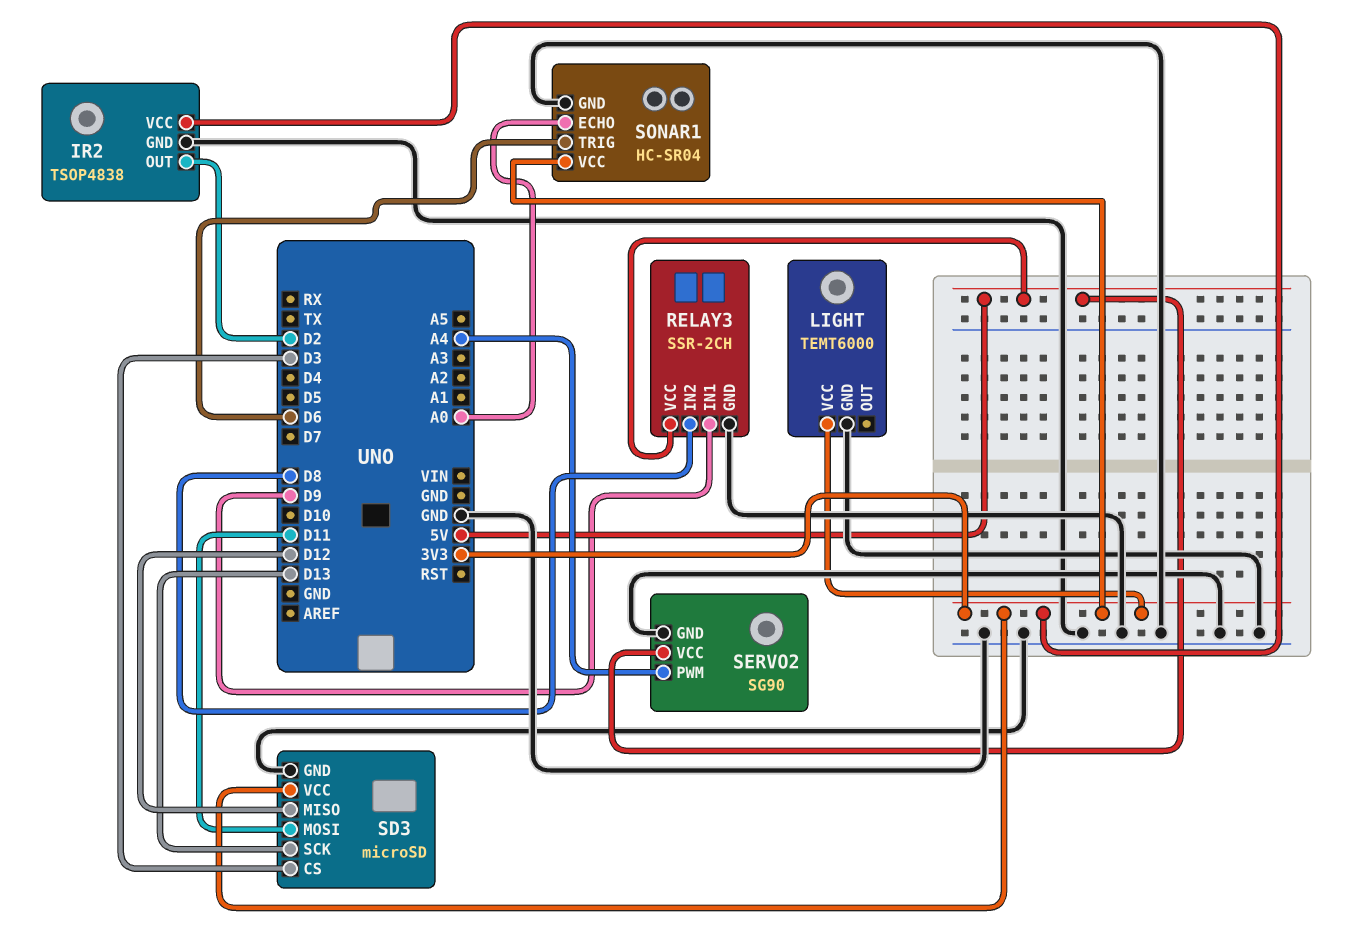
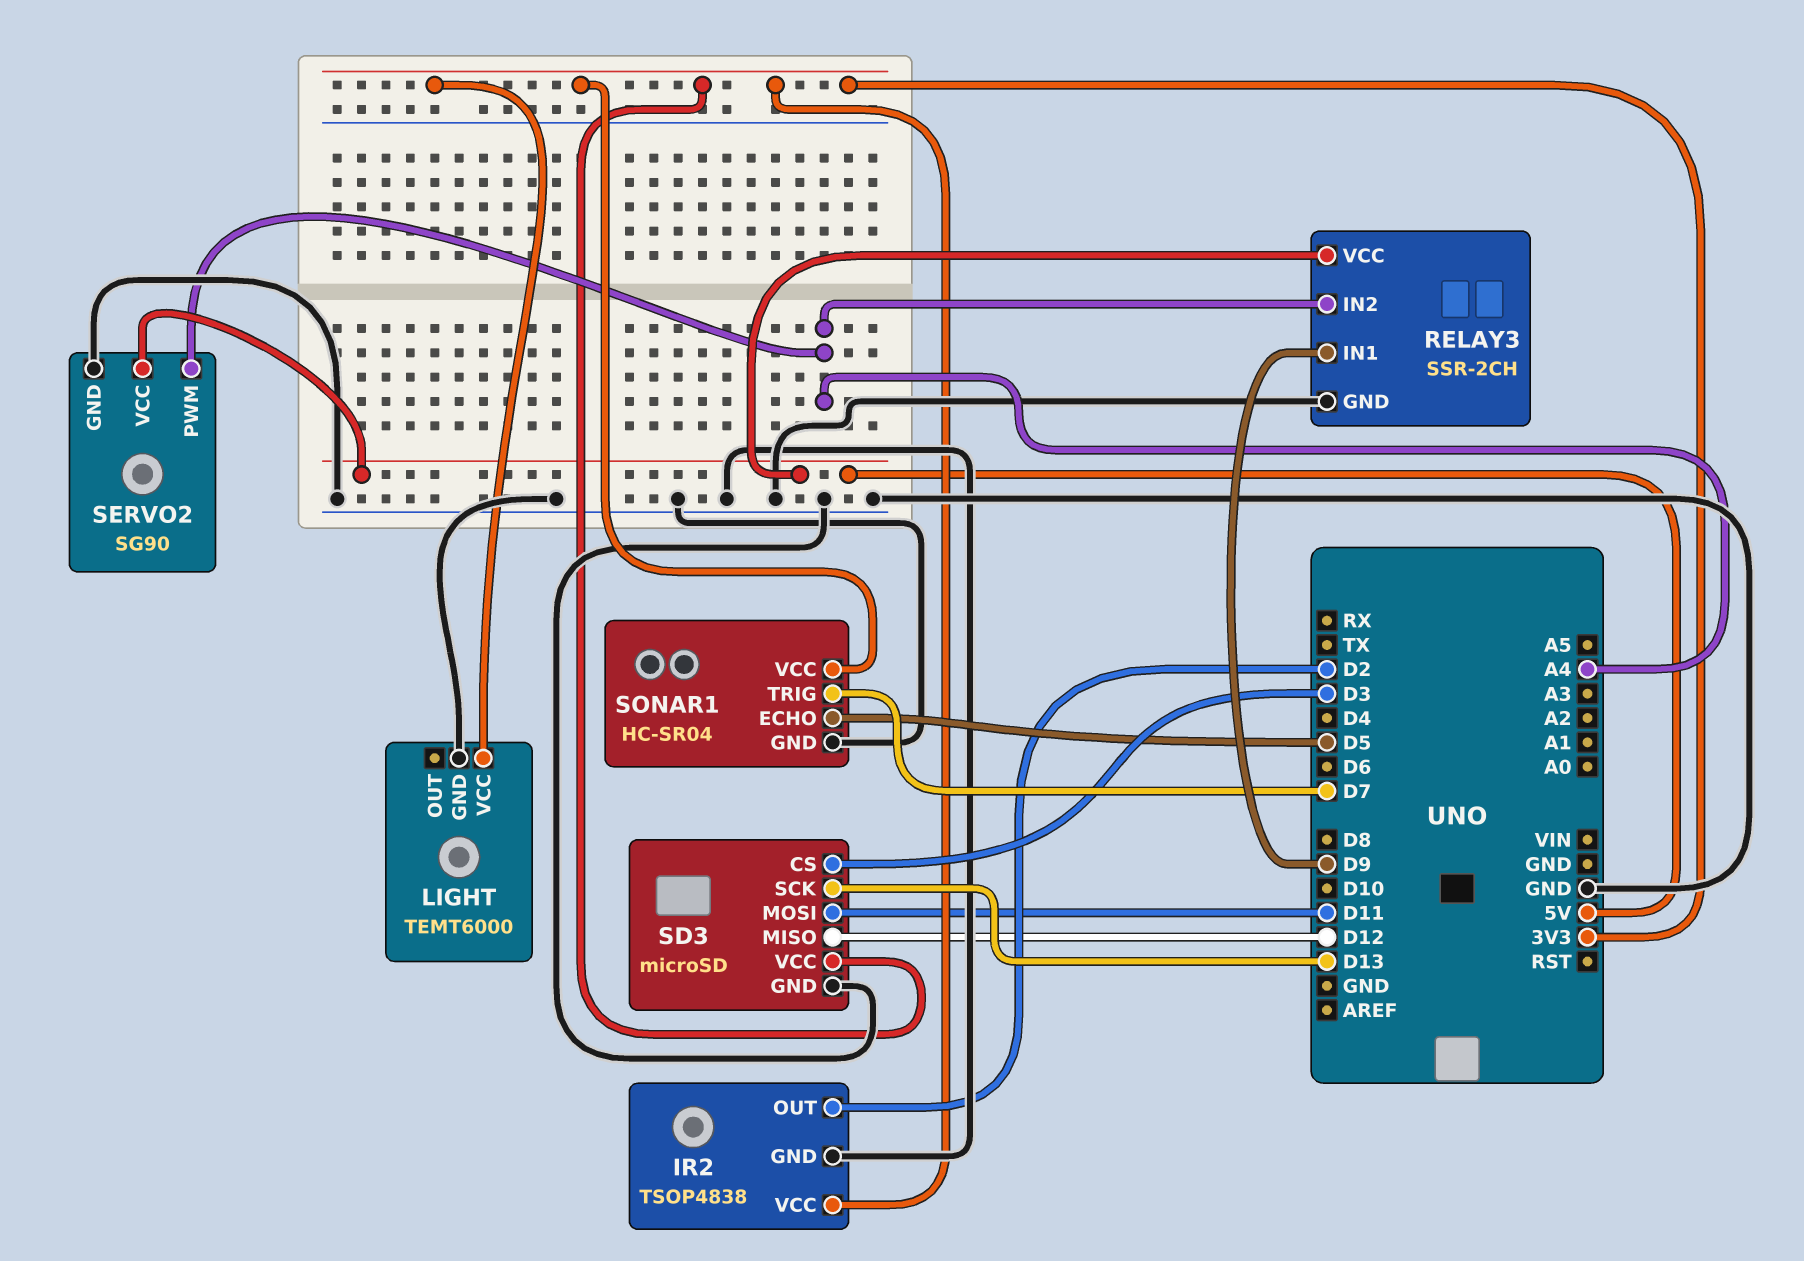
RELAY3 pin IN2: D8 -> A4
SONAR1 pin ECHO: A0 -> D5
SONAR1 pin TRIG: D6 -> D7

